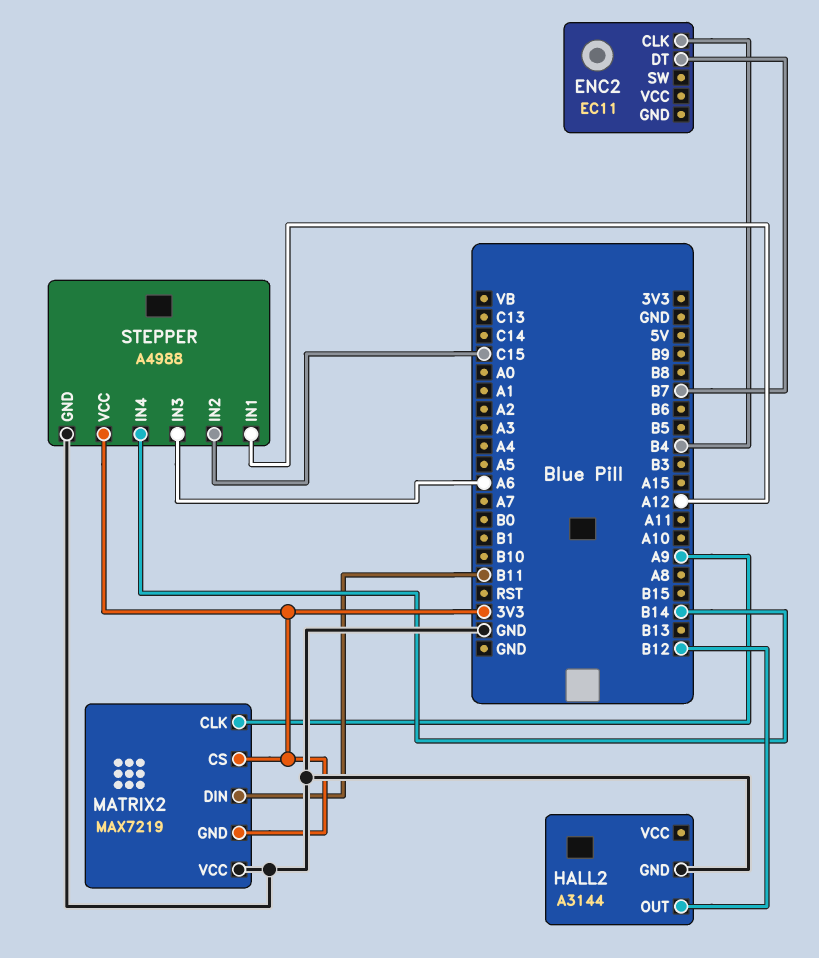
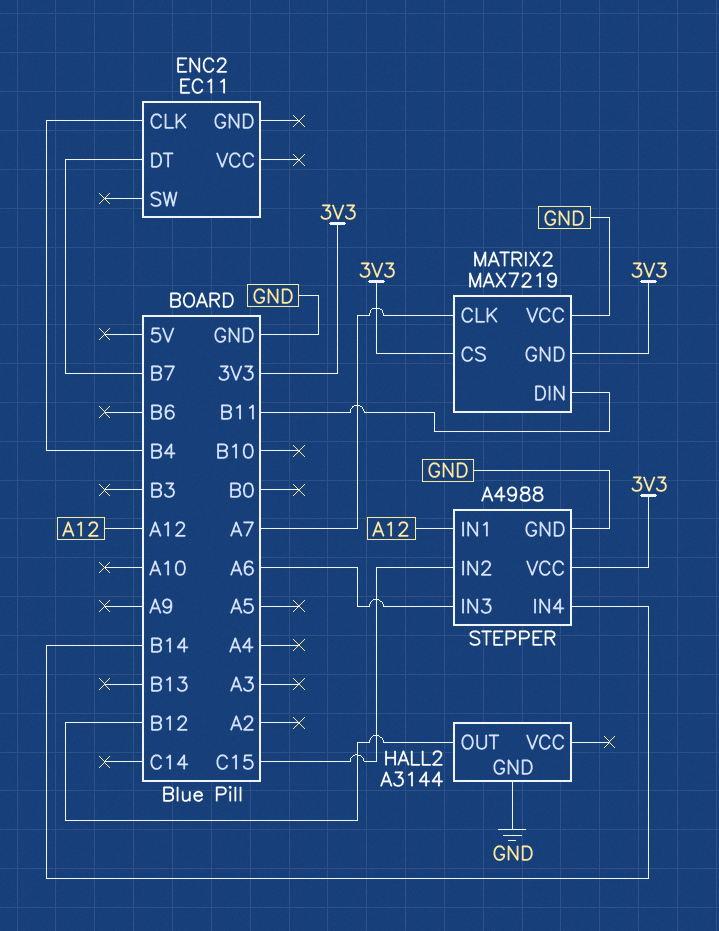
MATRIX2 pin CLK: A9 -> A7

